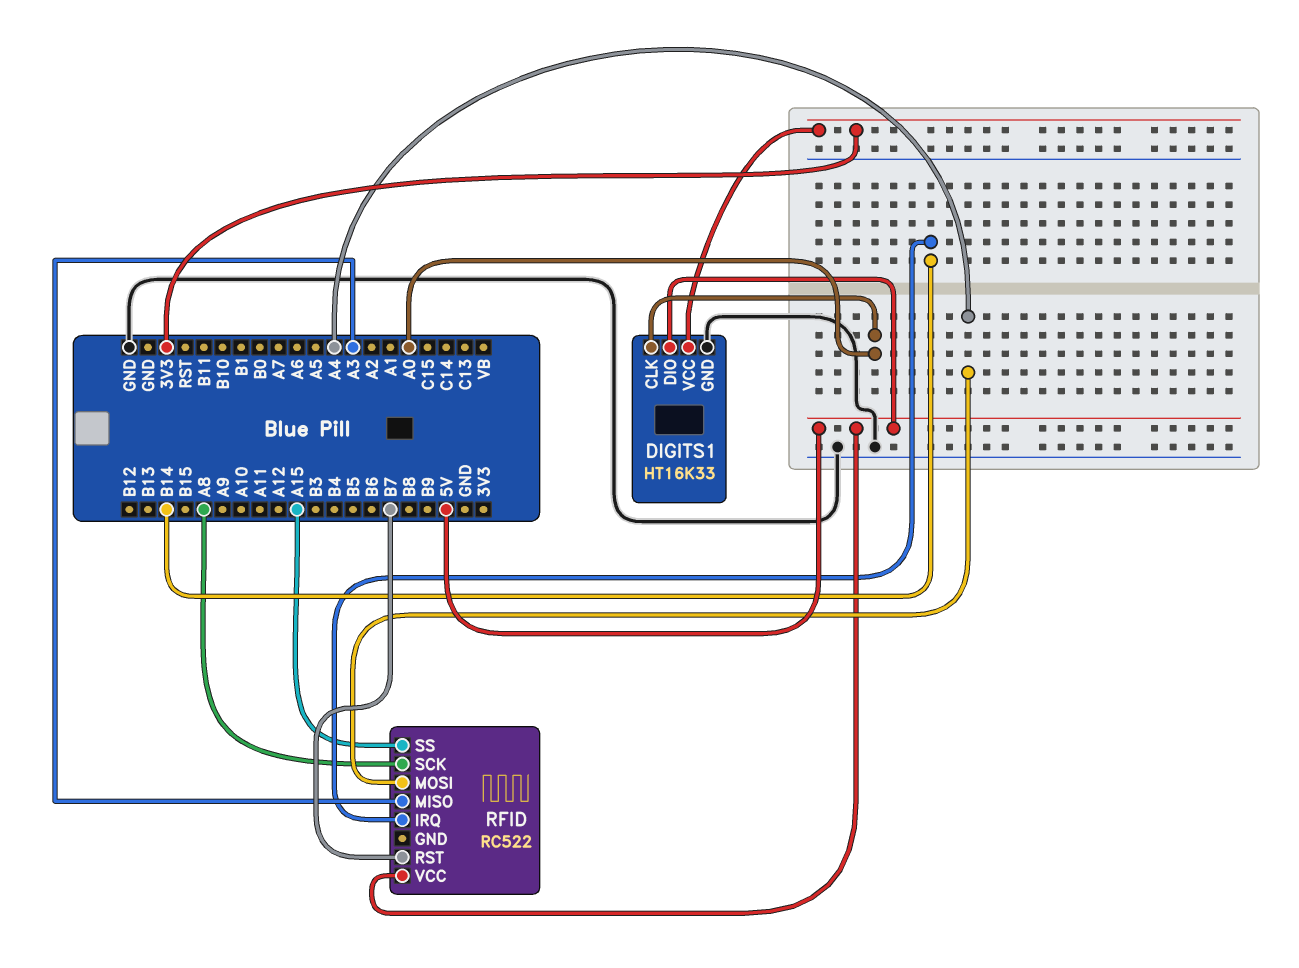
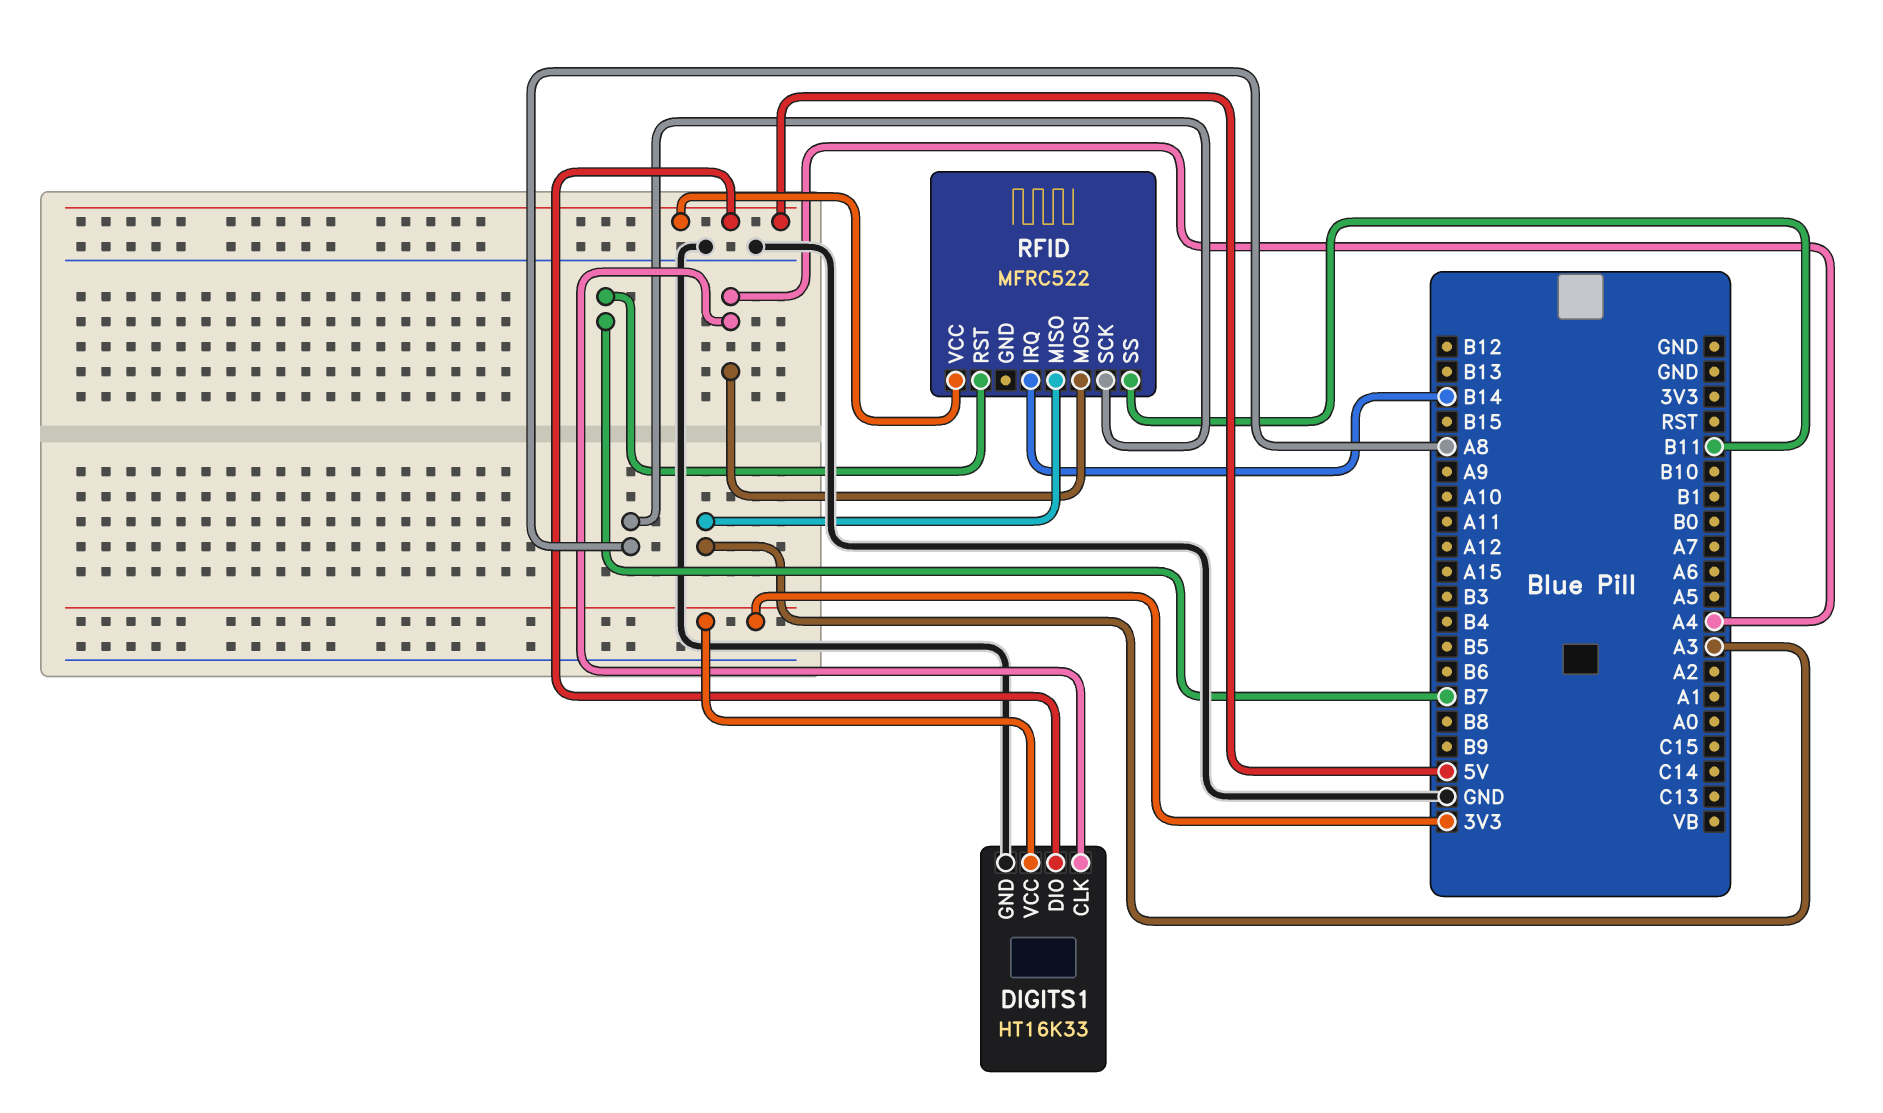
DIGITS1 pin CLK: A0 -> A4
RFID: RC522 -> MFRC522
RFID pin SS: A15 -> B11

